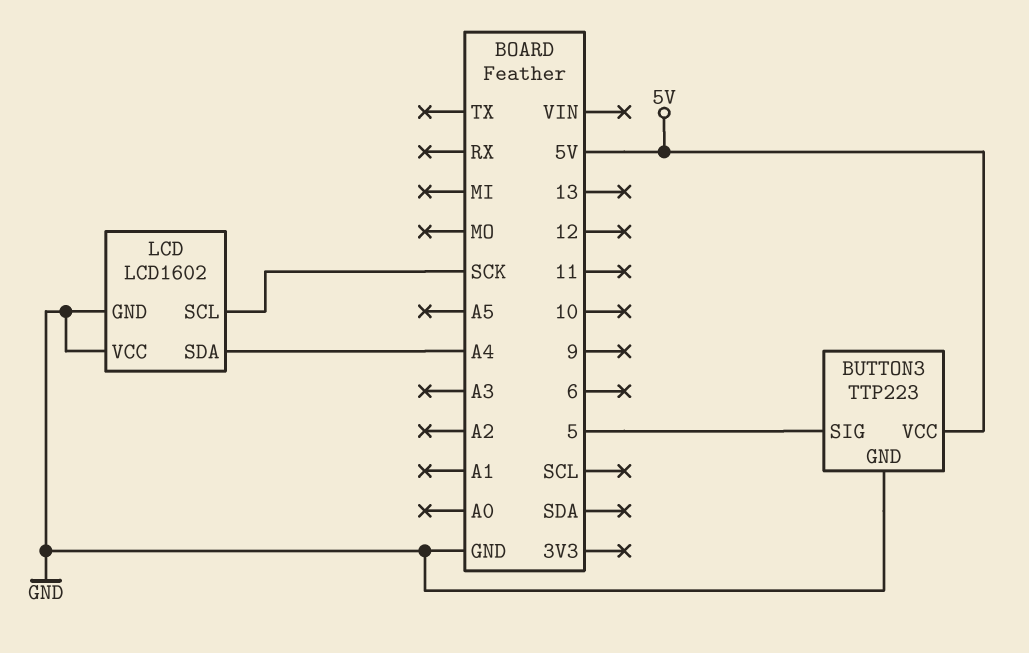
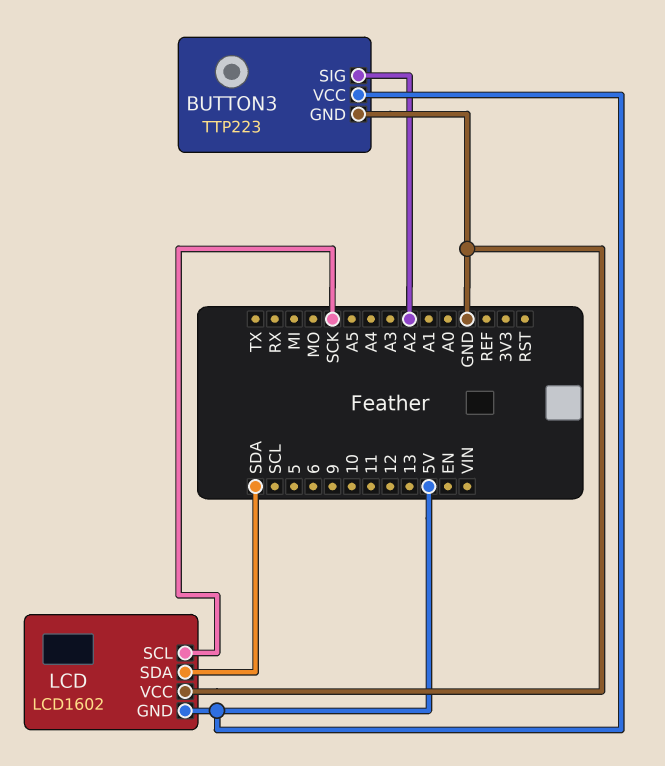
BUTTON3 pin SIG: 5 -> A2
LCD pin GND: GND -> 5V
LCD pin SDA: A4 -> SDA

